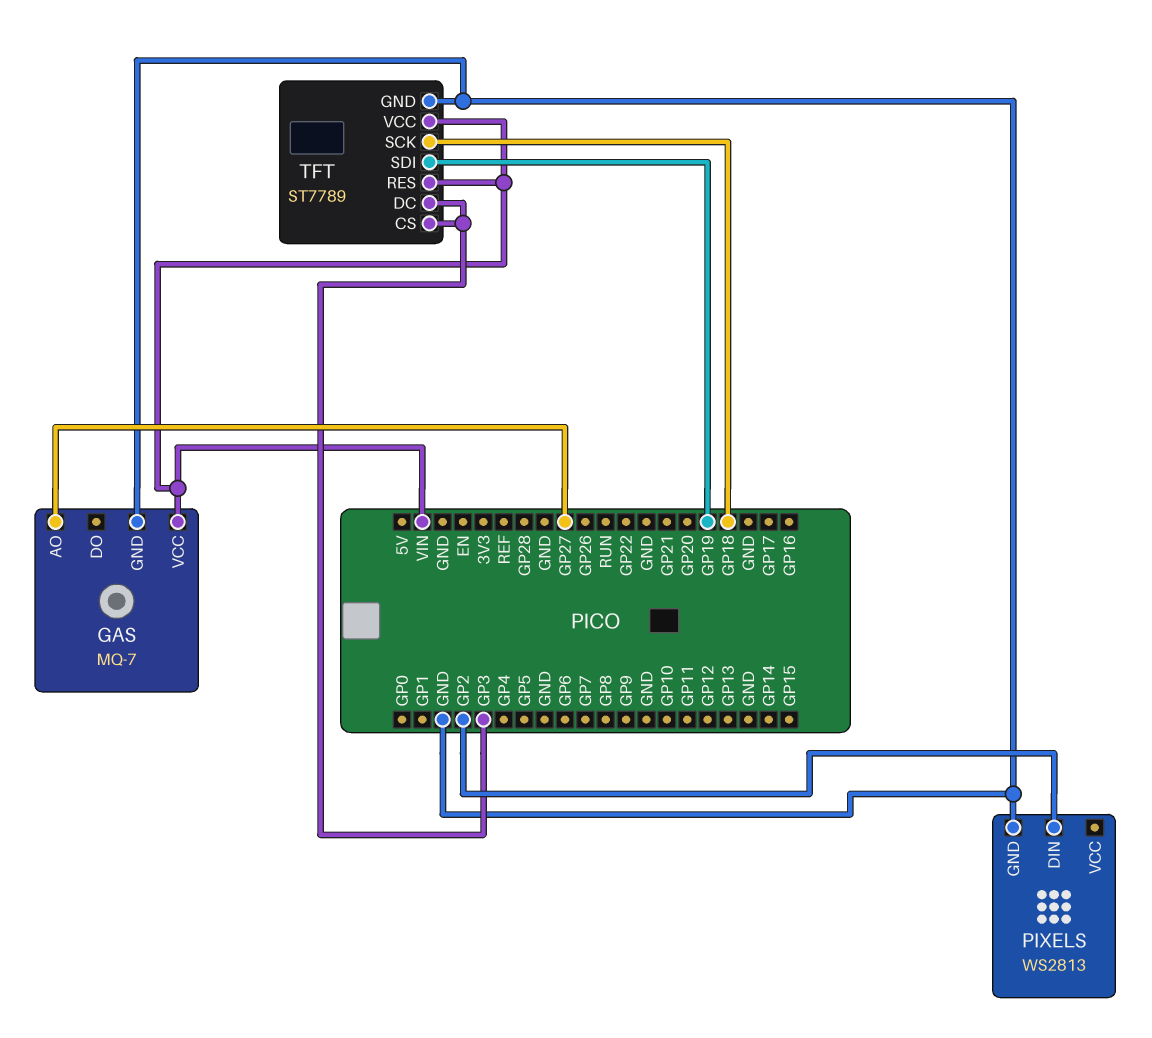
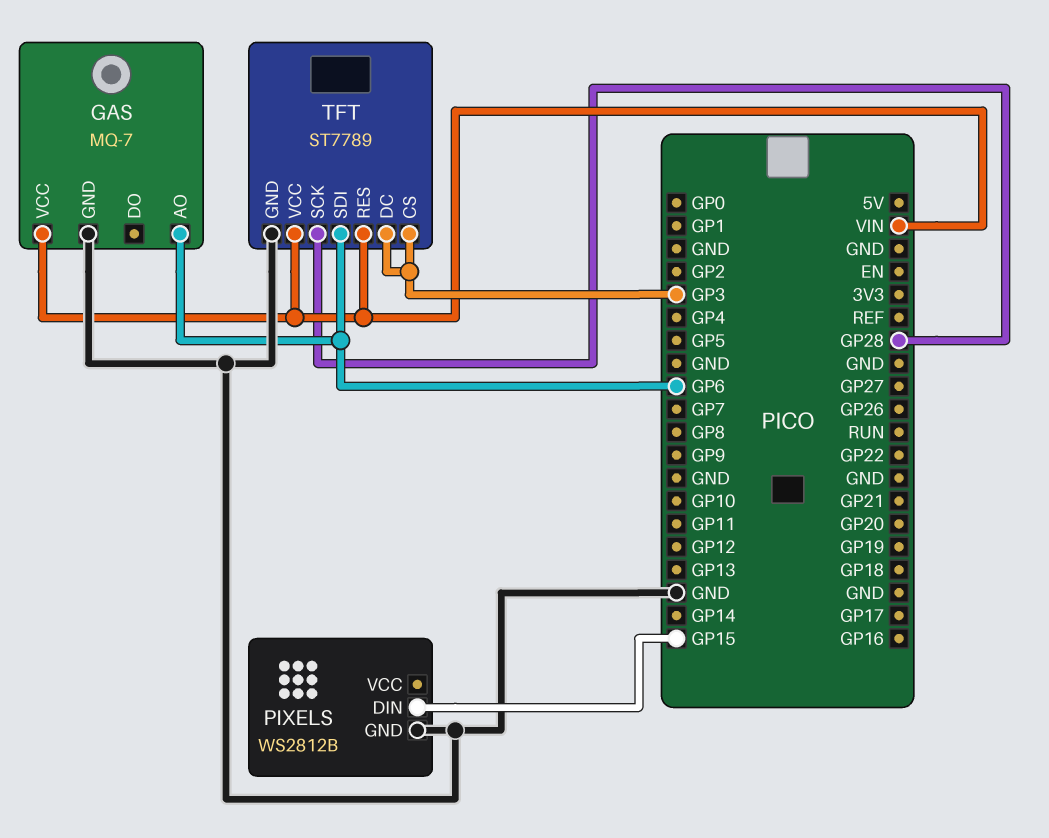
GAS pin AO: GP27 -> GP6
PIXELS: WS2813 -> WS2812B
PIXELS pin DIN: GP2 -> GP15
TFT pin SCK: GP18 -> GP28
TFT pin SDI: GP19 -> GP6

